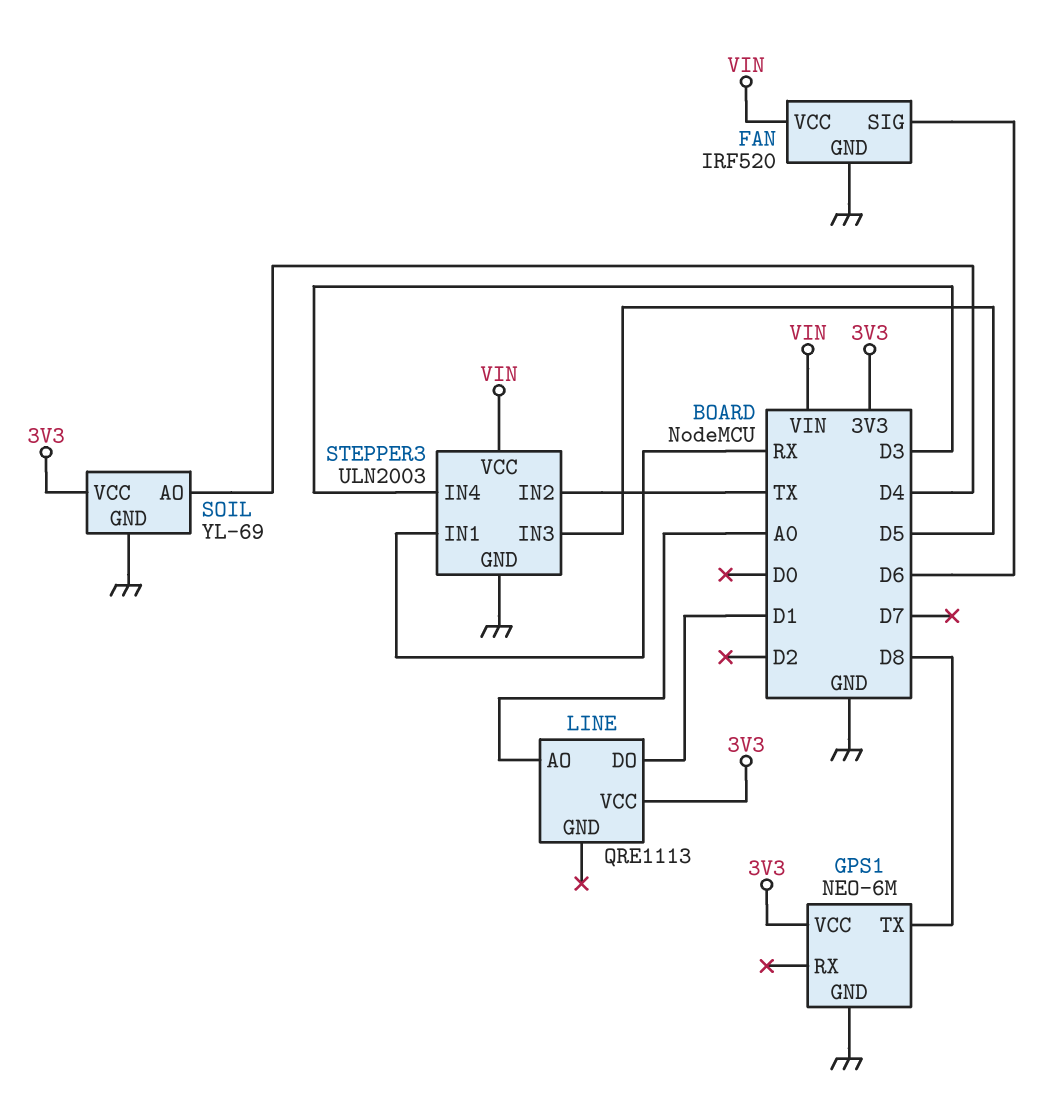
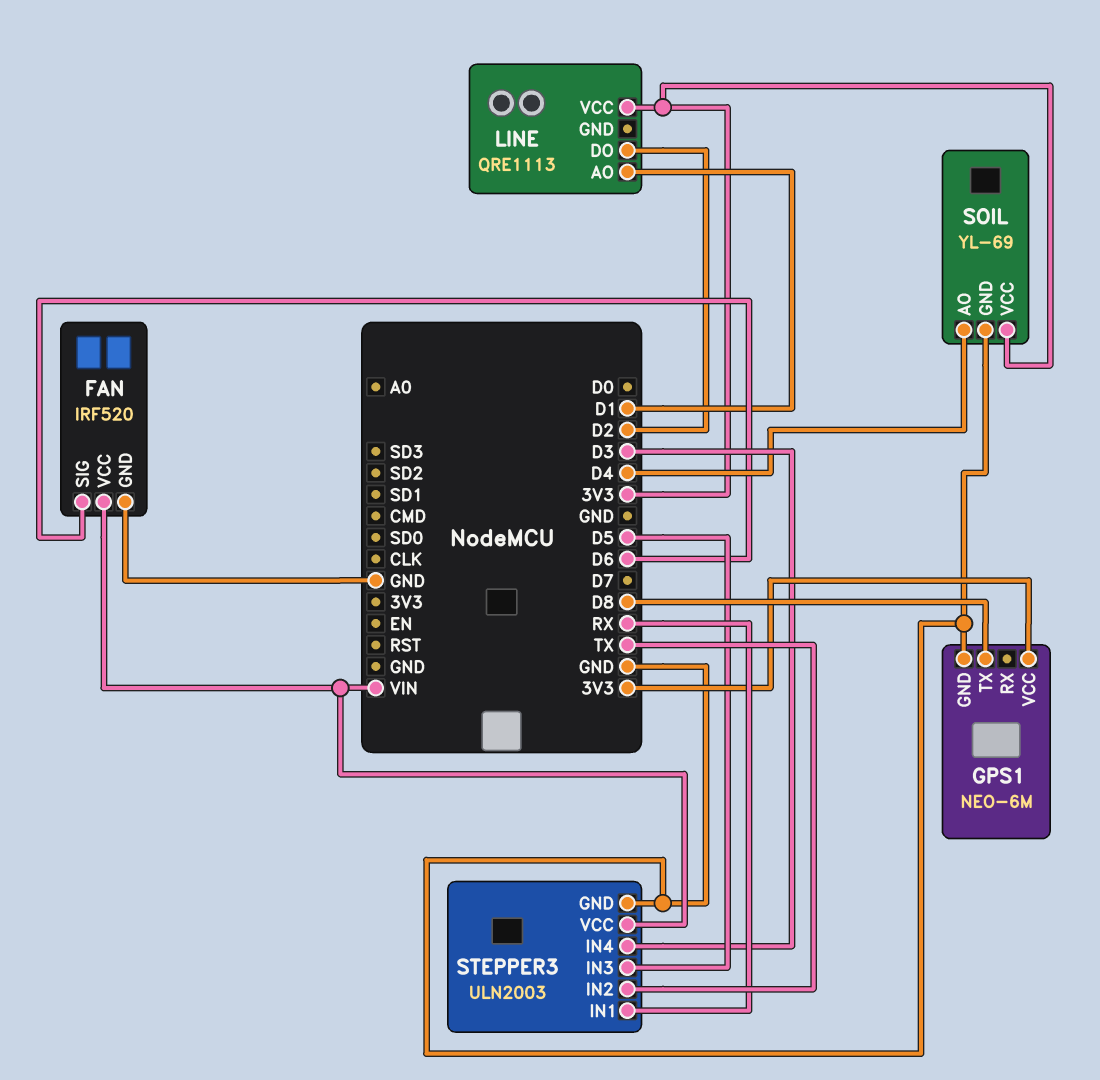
LINE pin AO: A0 -> D1
LINE pin DO: D1 -> D2

